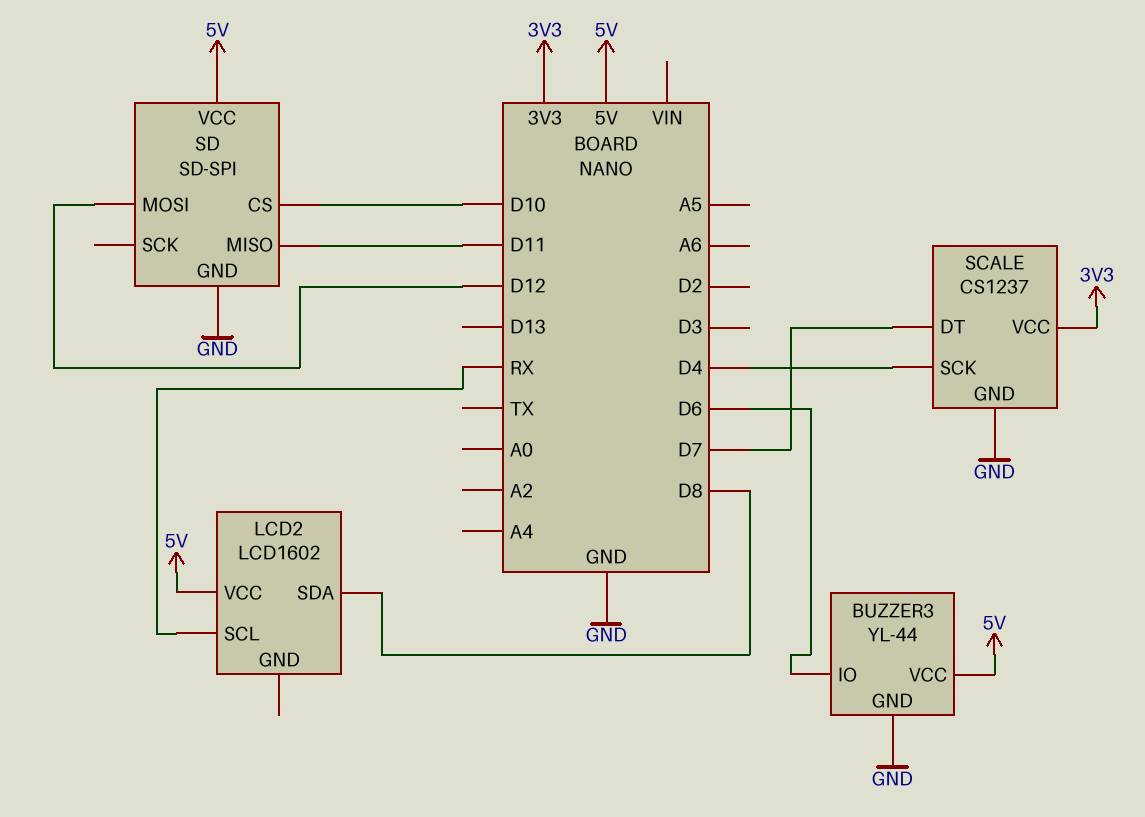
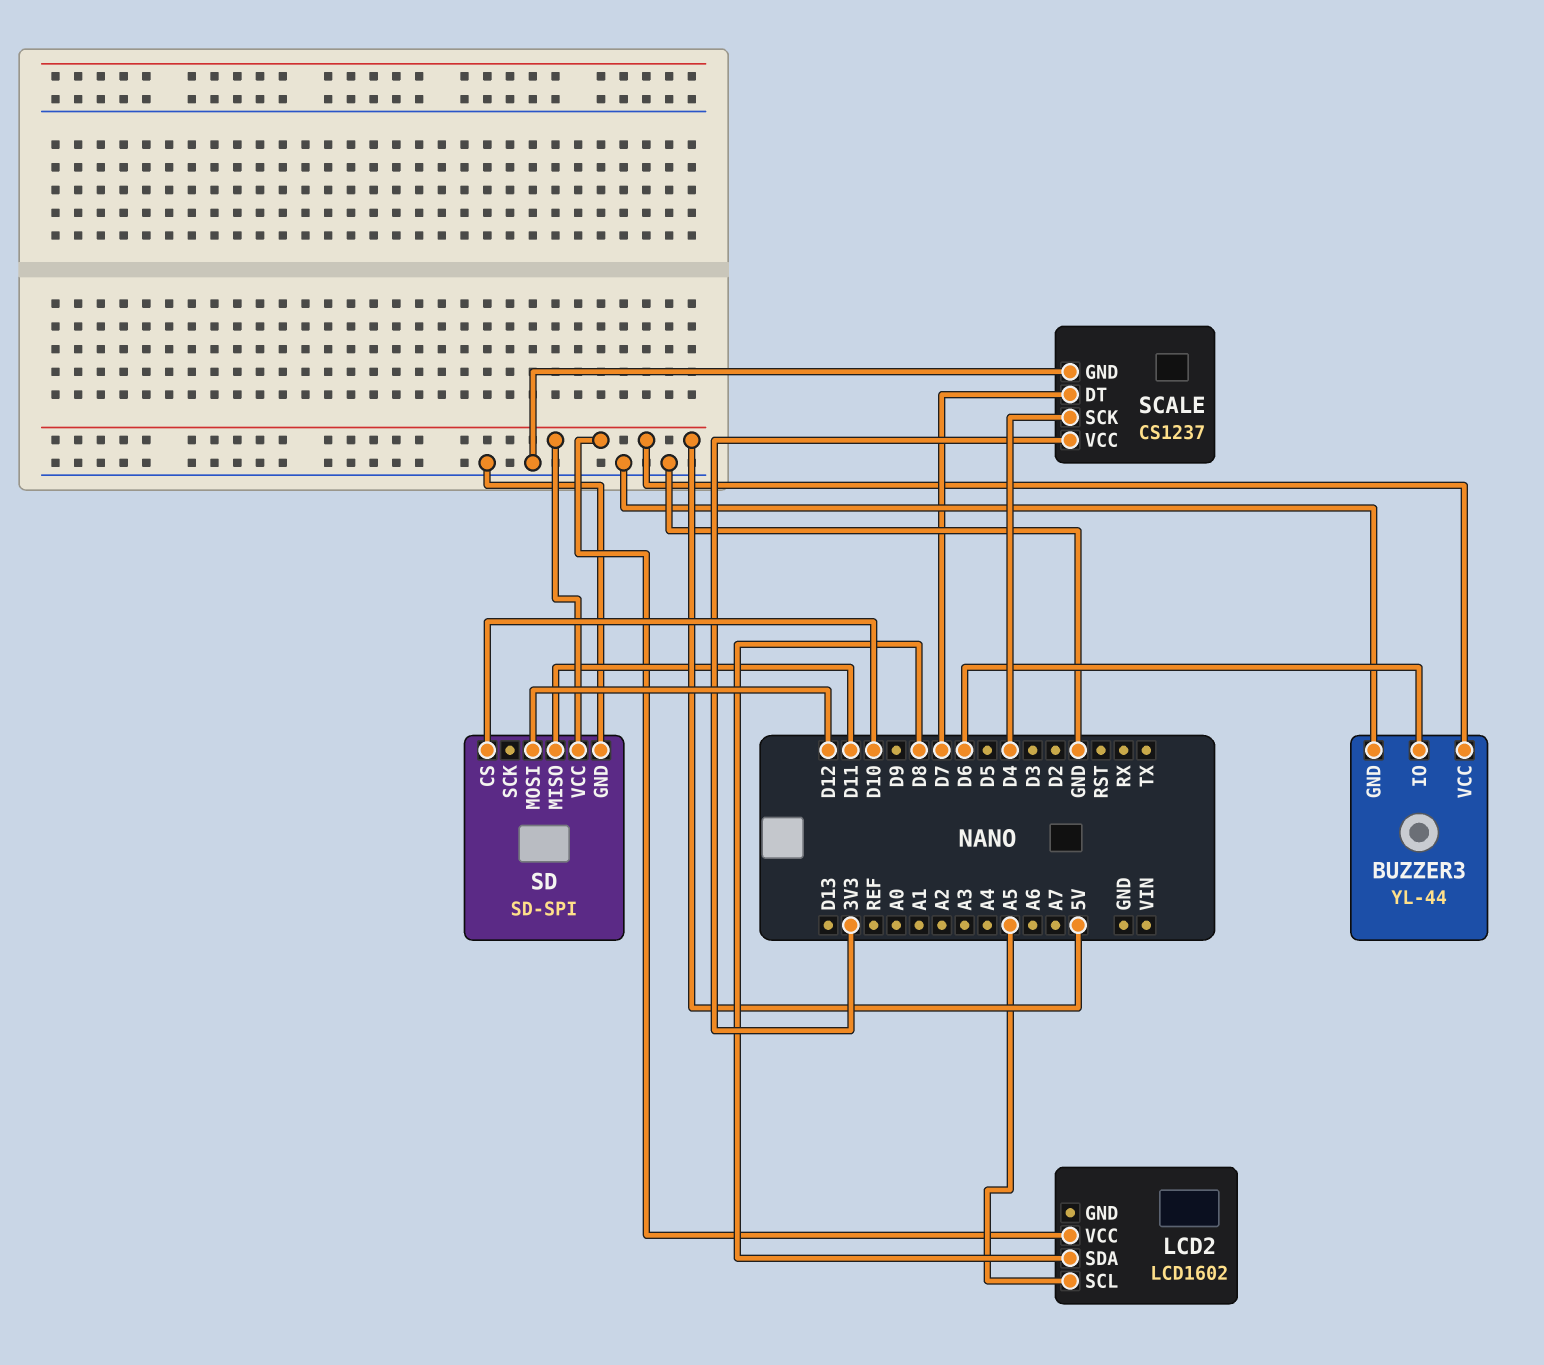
LCD2 pin SCL: RX -> A5

